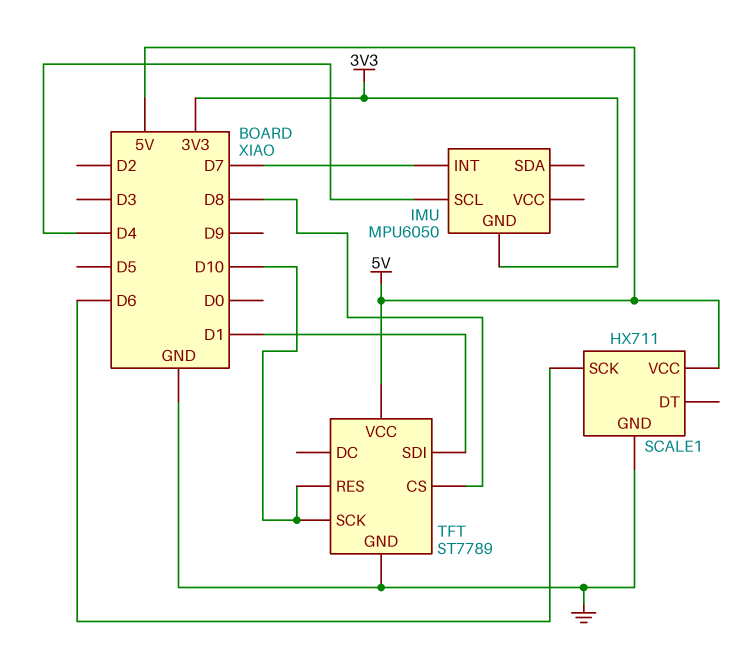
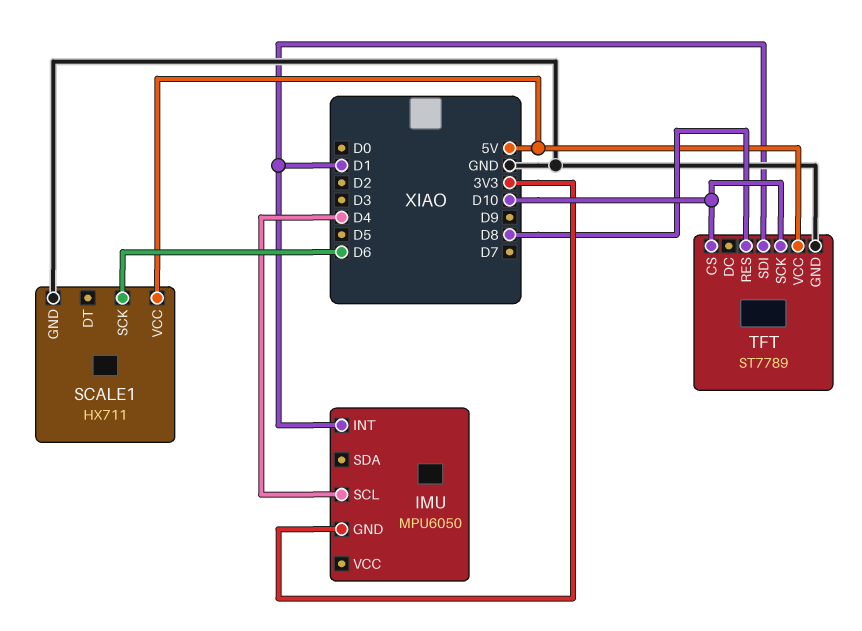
IMU pin INT: D7 -> D1
TFT pin CS: D8 -> D10
TFT pin RES: D10 -> D8

